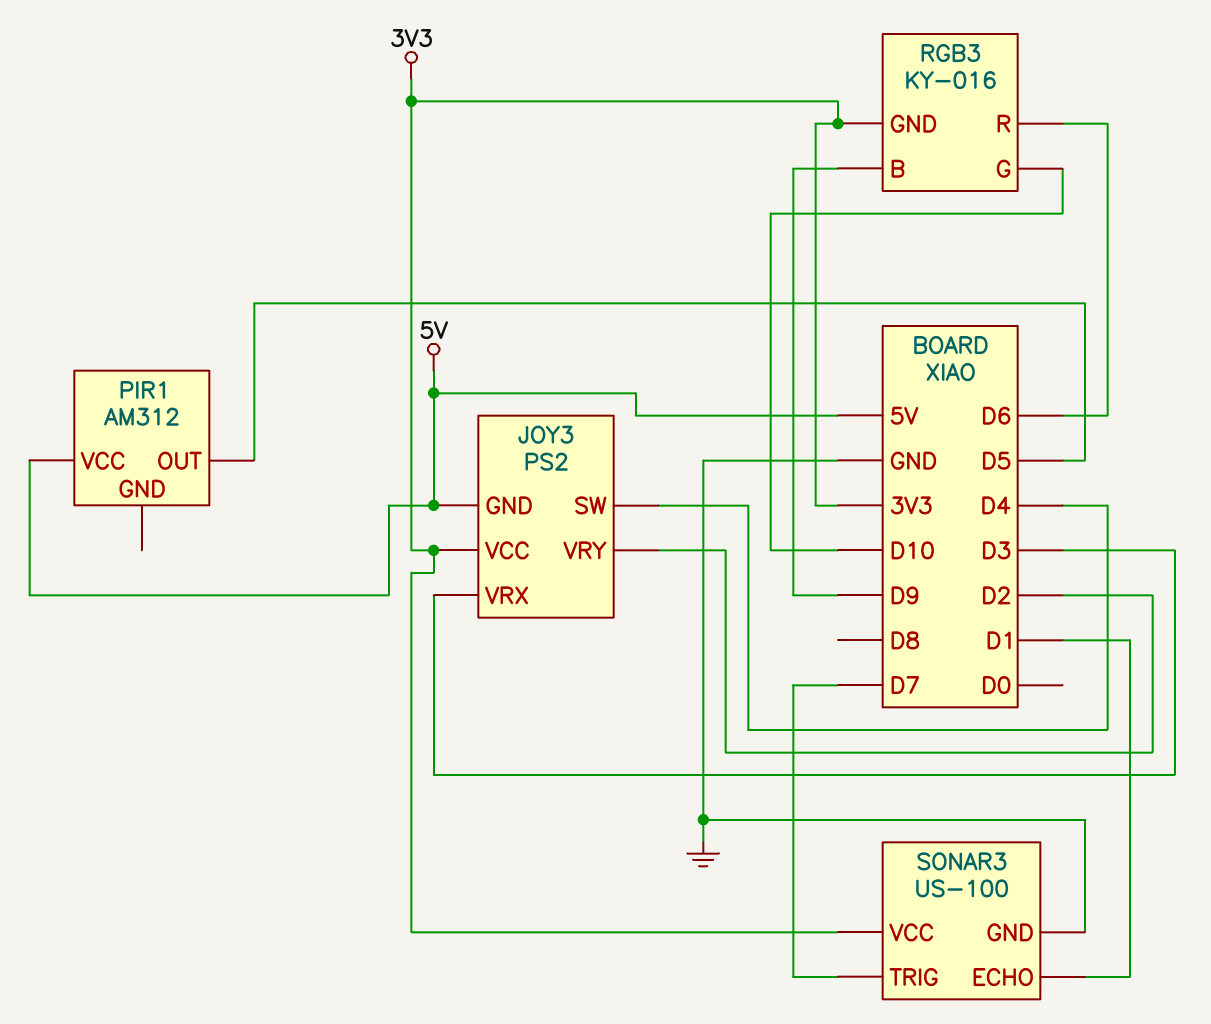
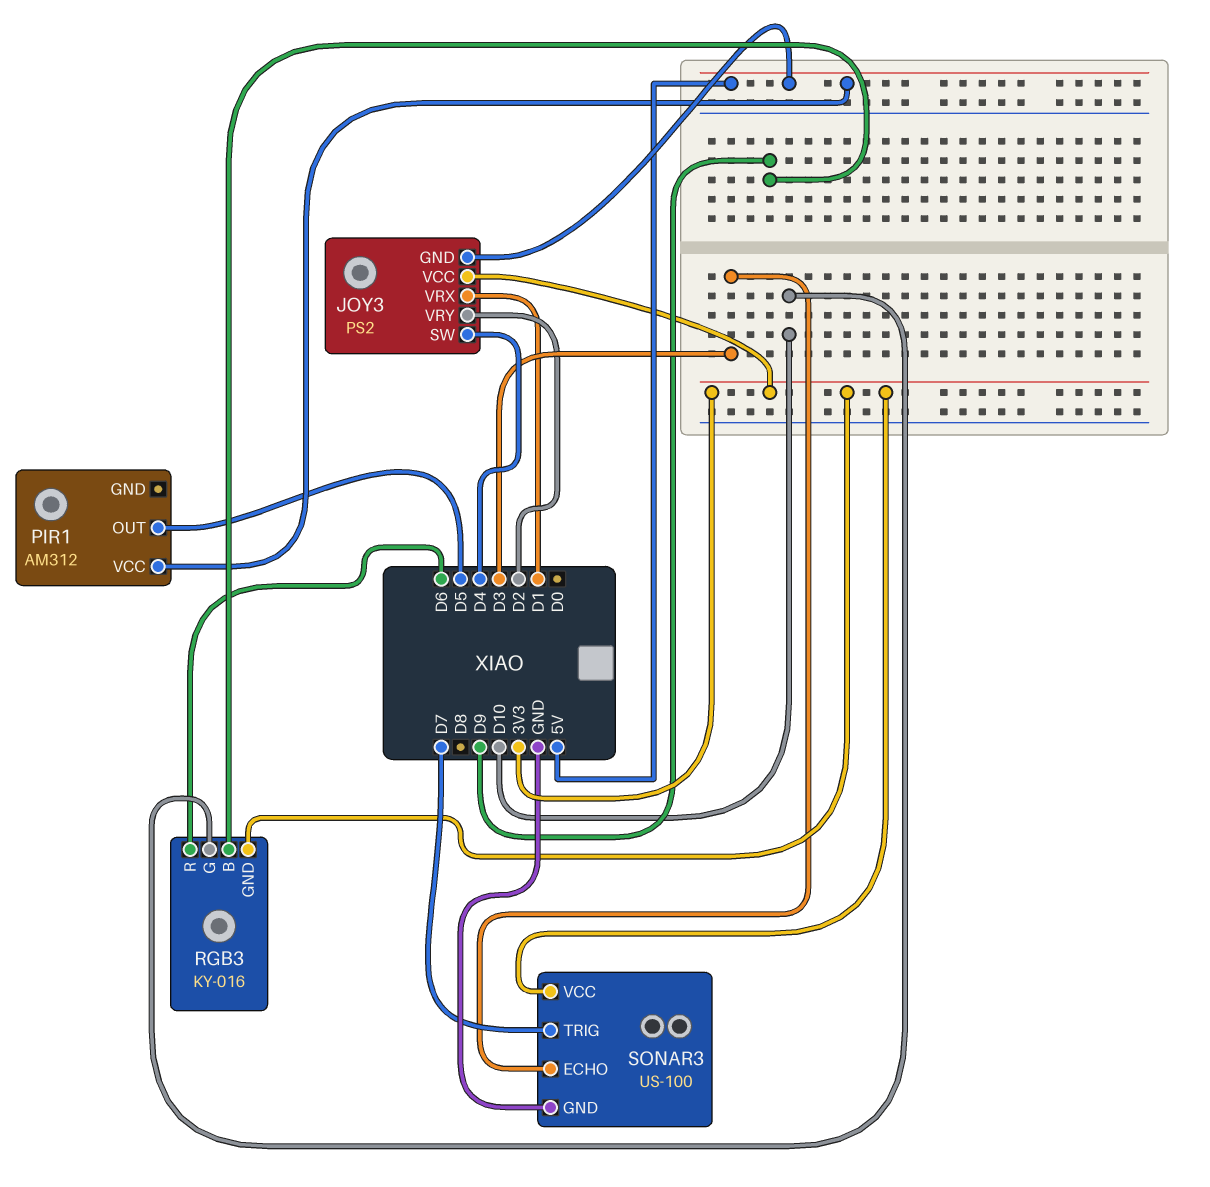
JOY3 pin VRX: D3 -> D1
SONAR3 pin ECHO: D1 -> D3

